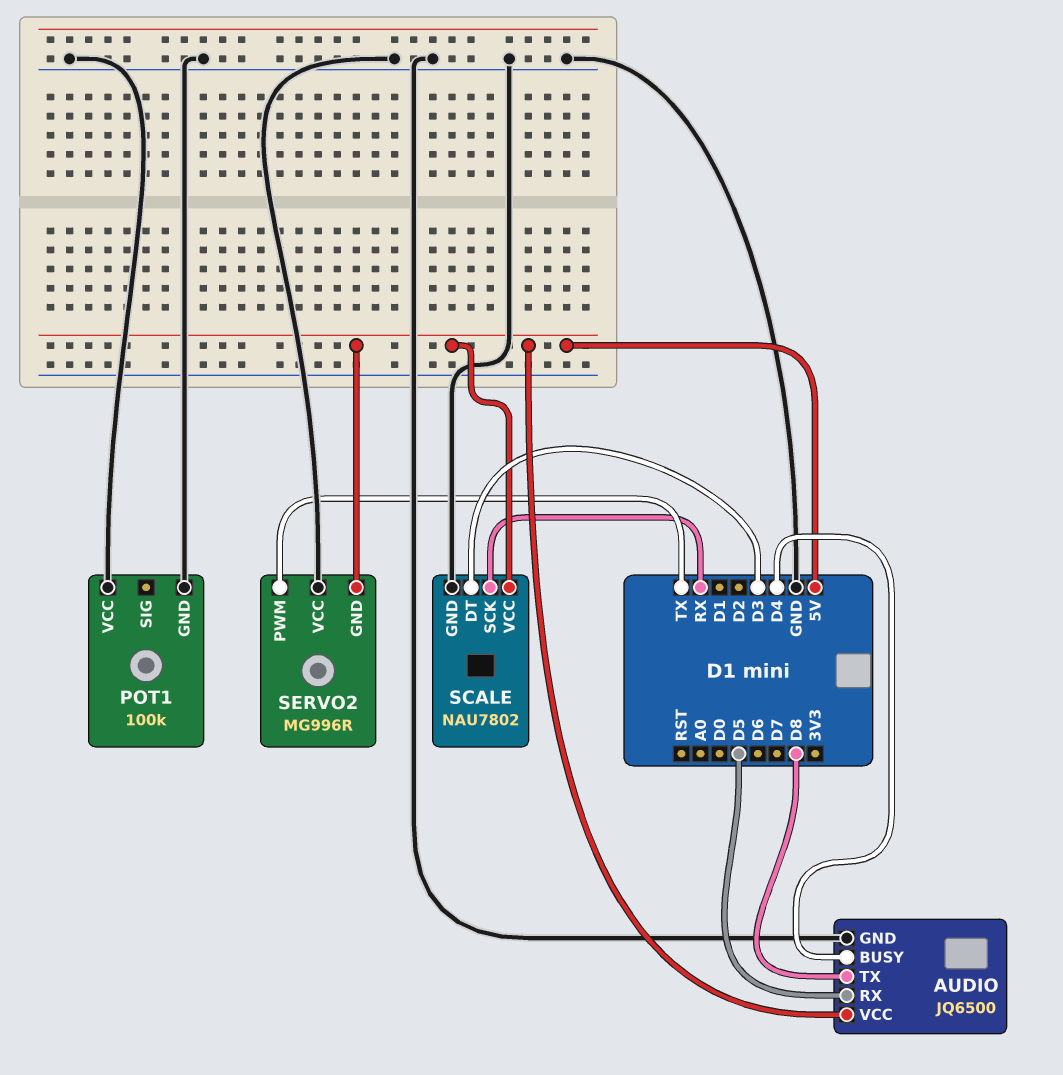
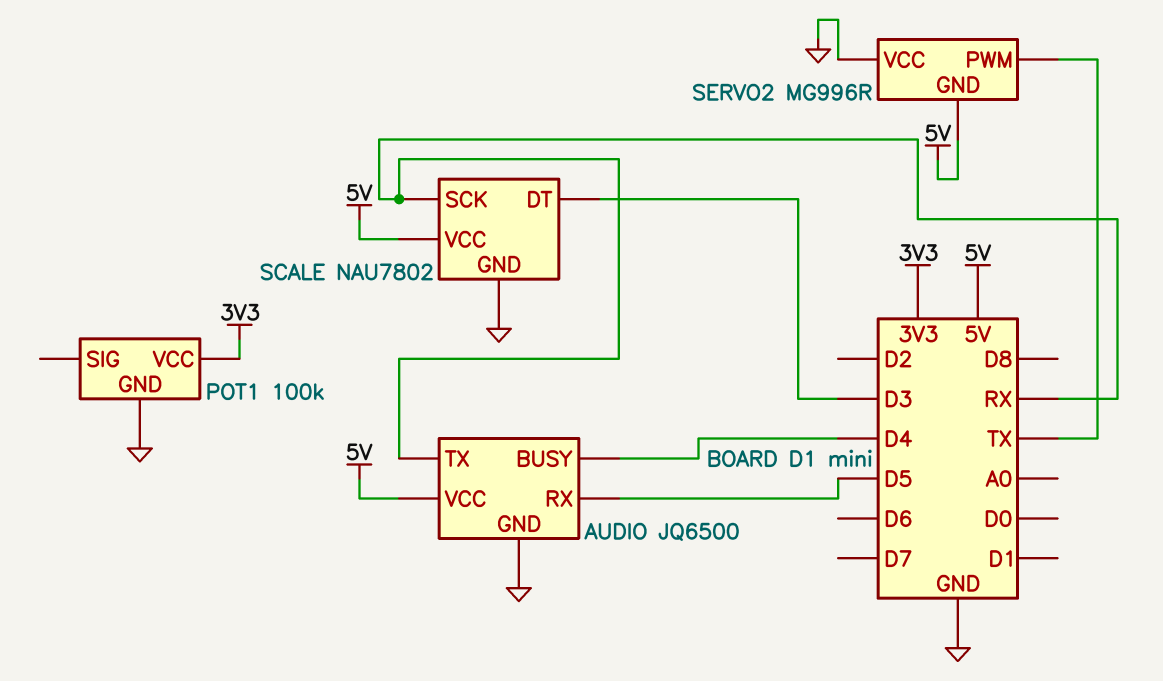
AUDIO pin TX: D8 -> RX
POT1 pin VCC: GND -> 3V3

